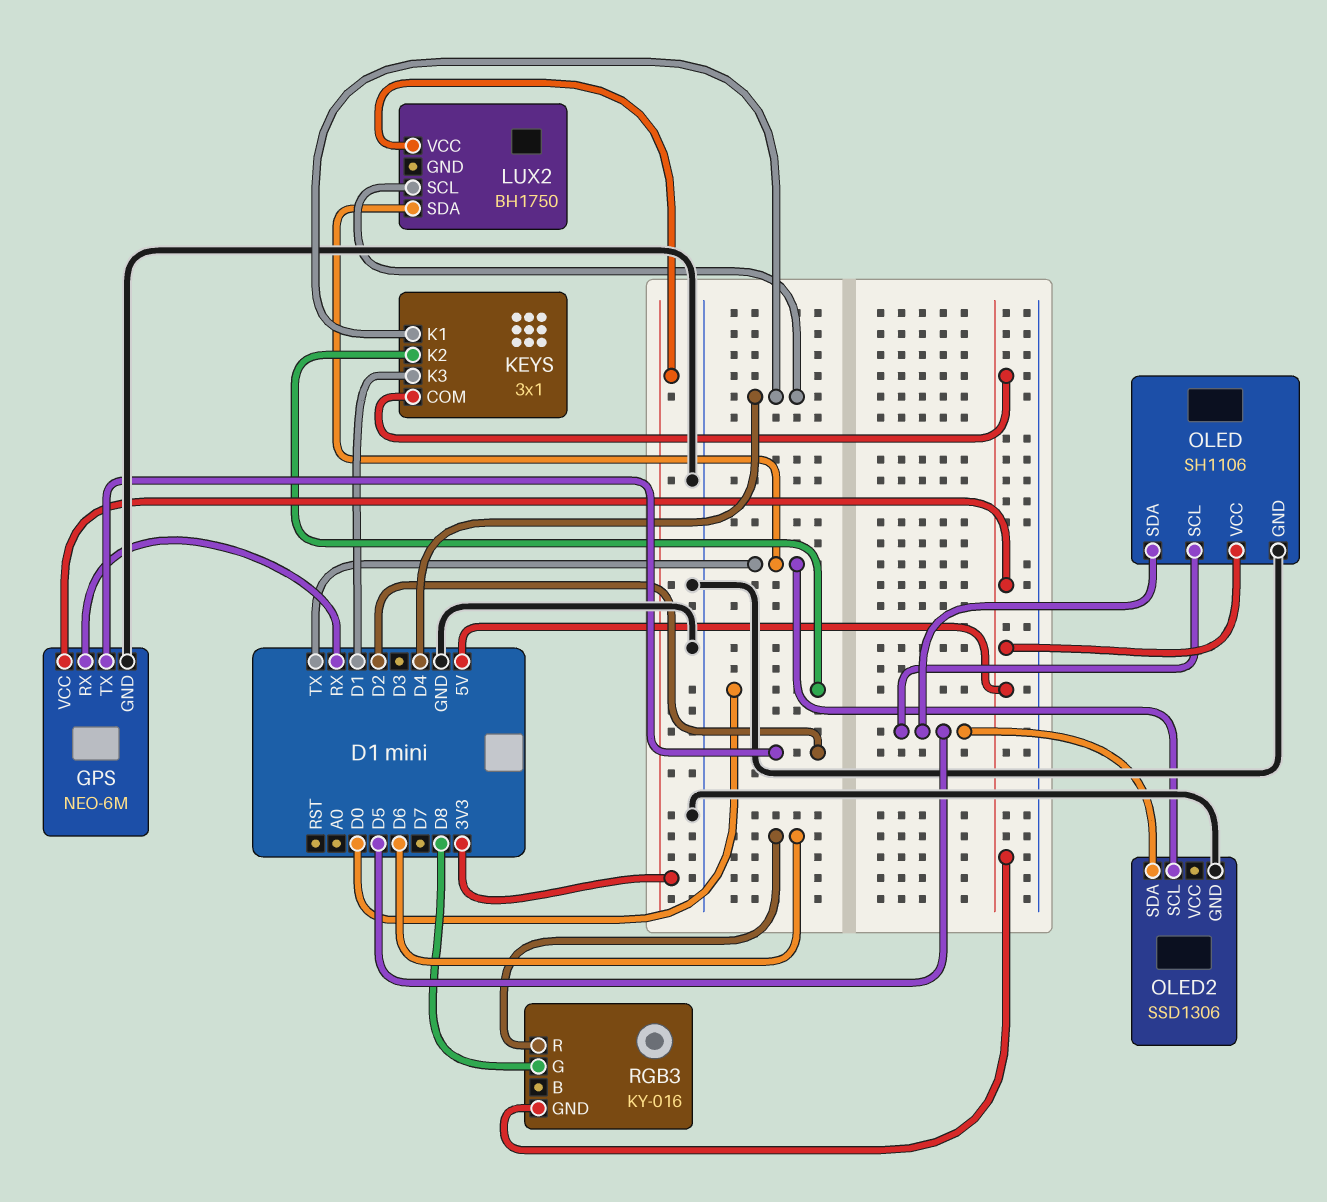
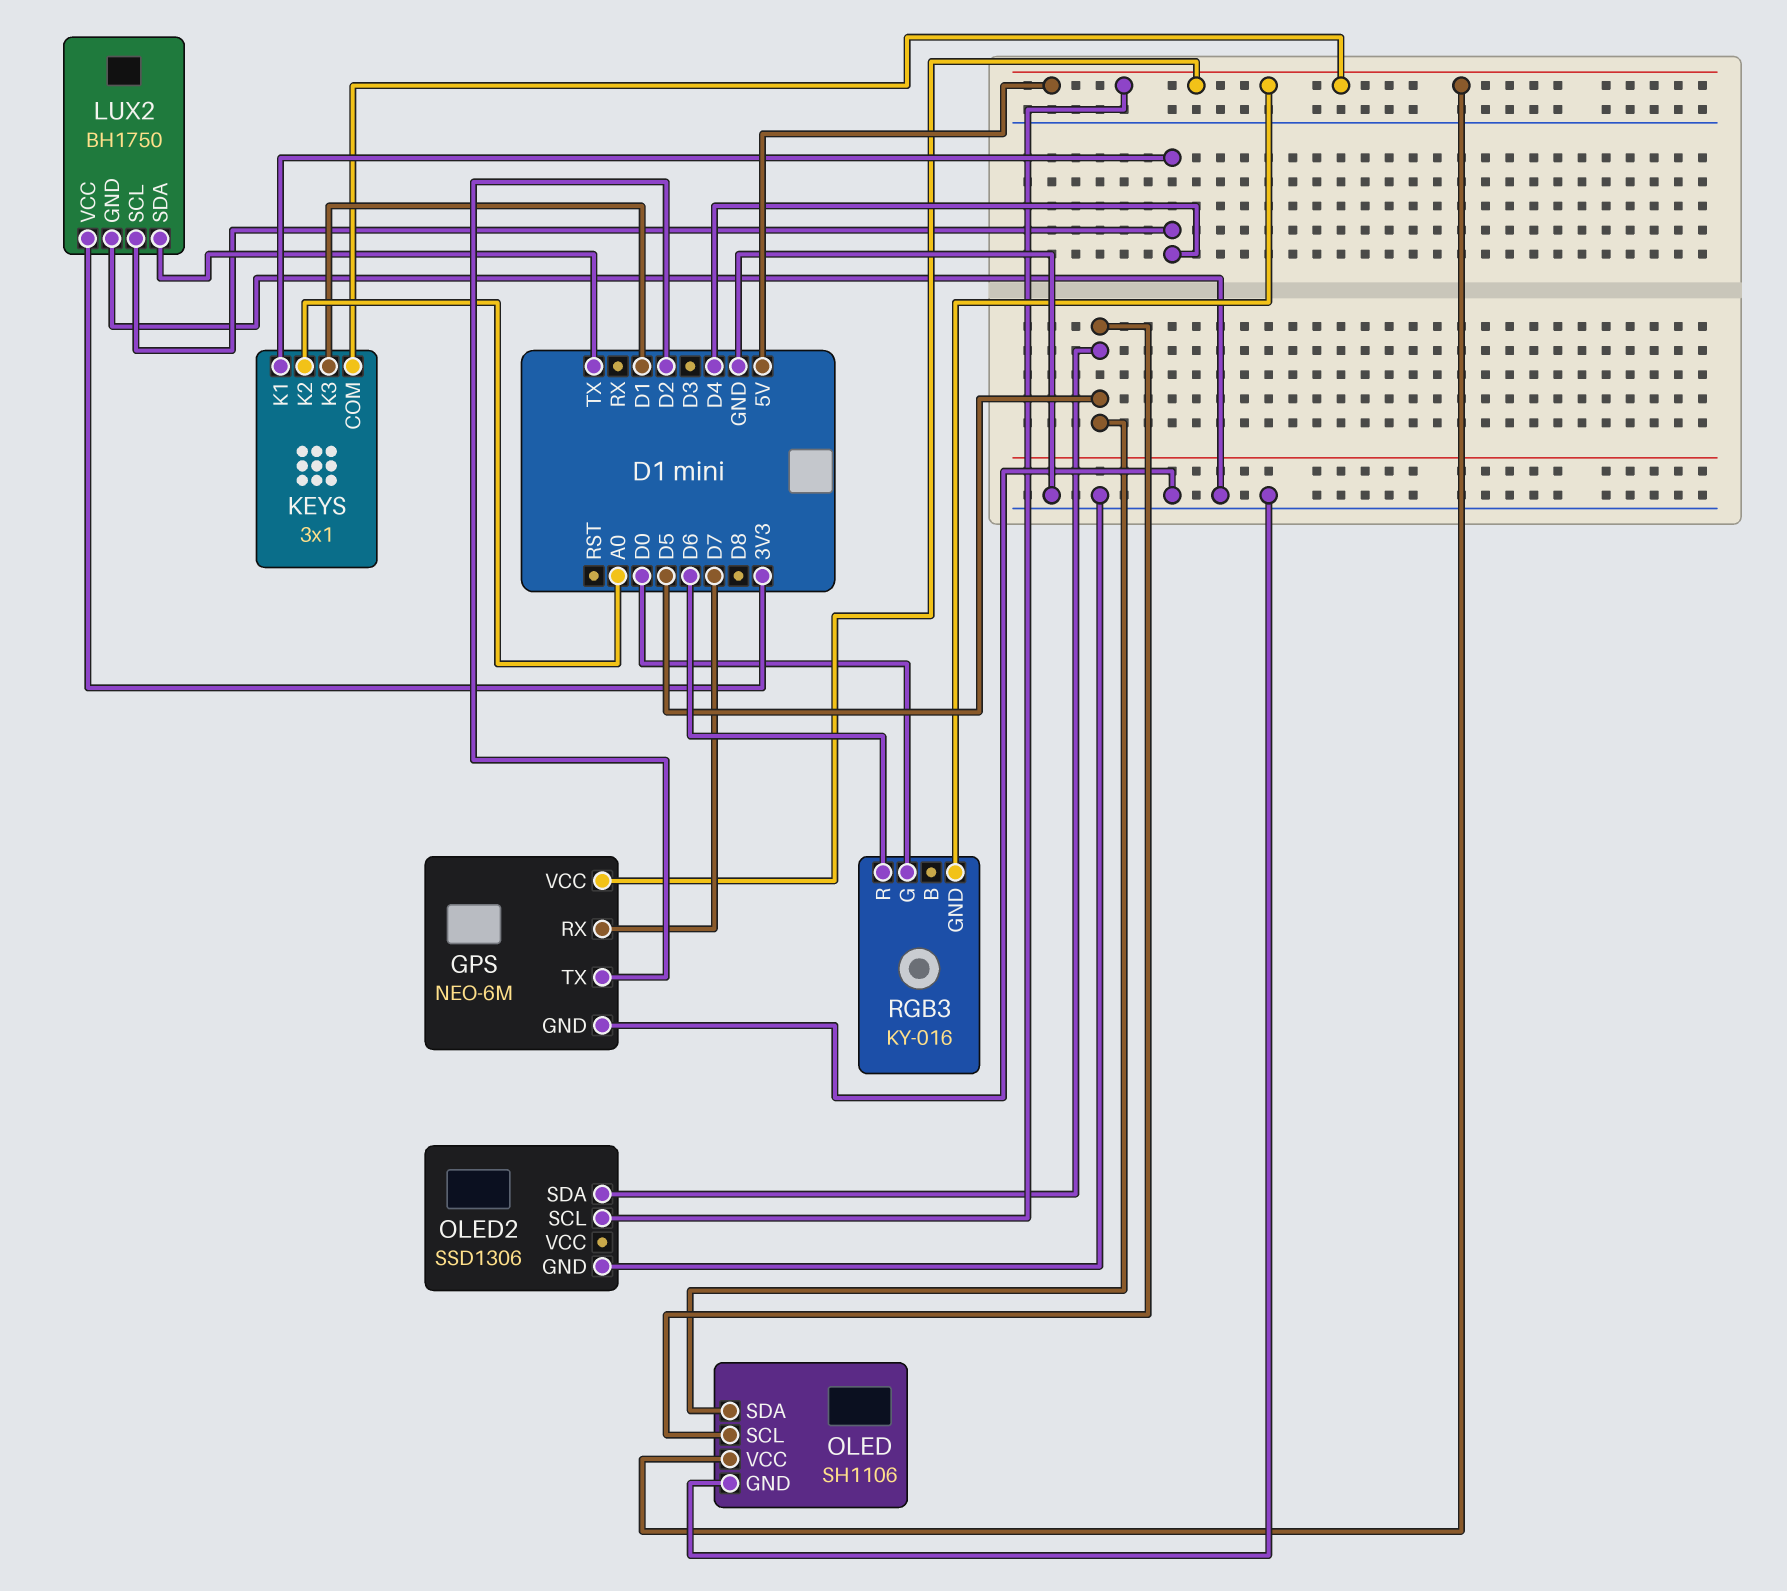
GPS pin RX: RX -> D7
KEYS pin K2: D0 -> A0
LUX2 pin GND: none -> GND
OLED2 pin SCL: TX -> 5V
RGB3 pin G: D8 -> D0

